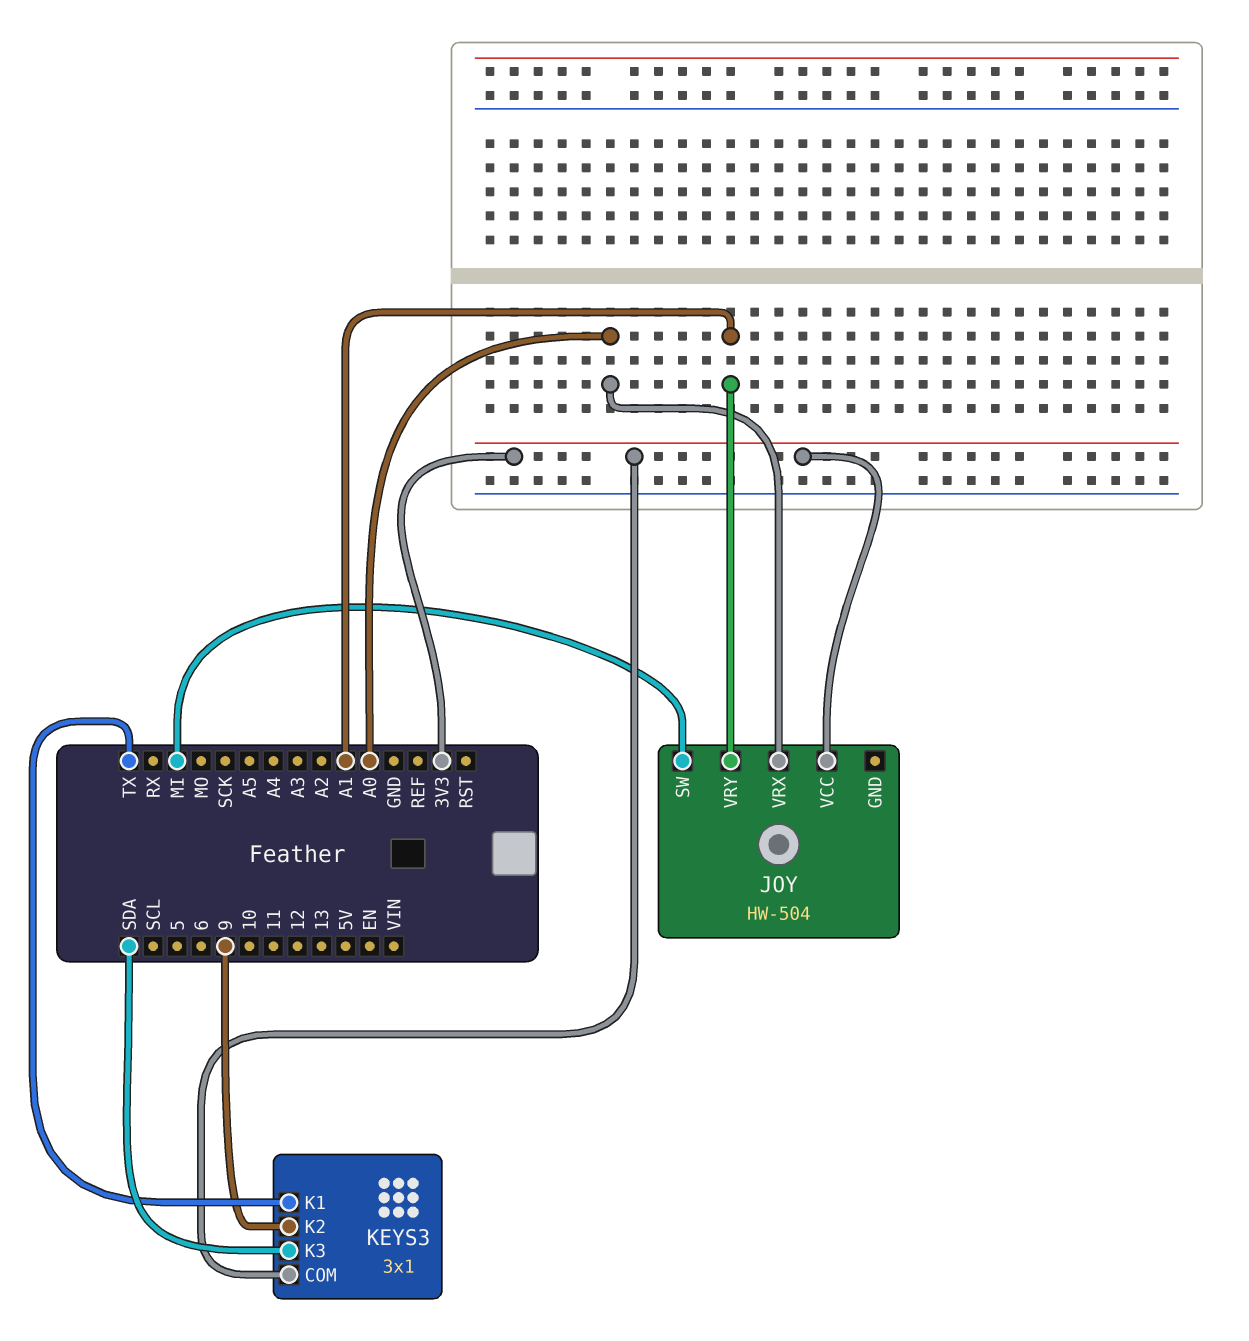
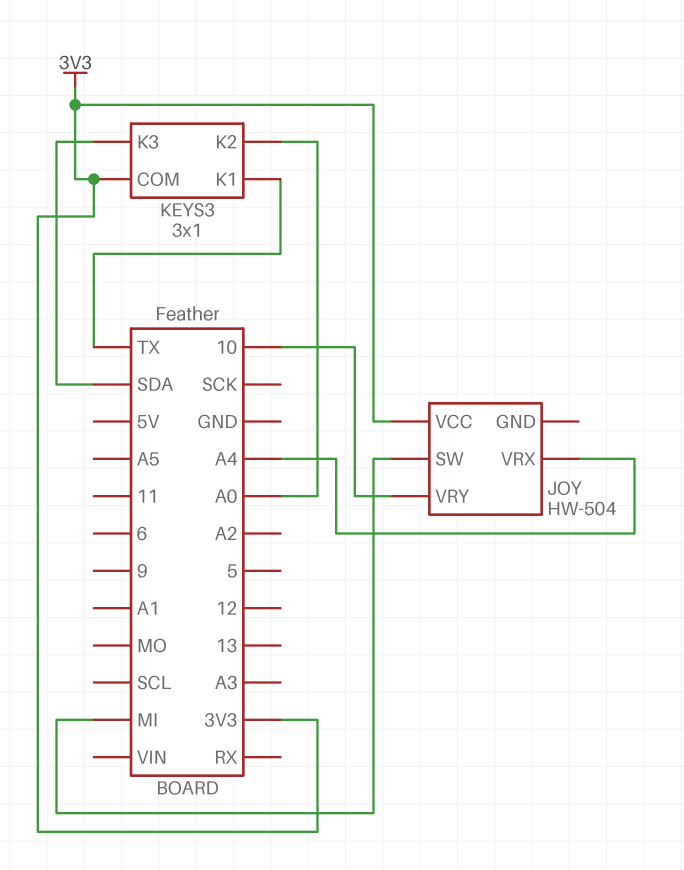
JOY pin VRX: A0 -> A4
JOY pin VRY: A1 -> 10
KEYS3 pin K2: 9 -> A0

